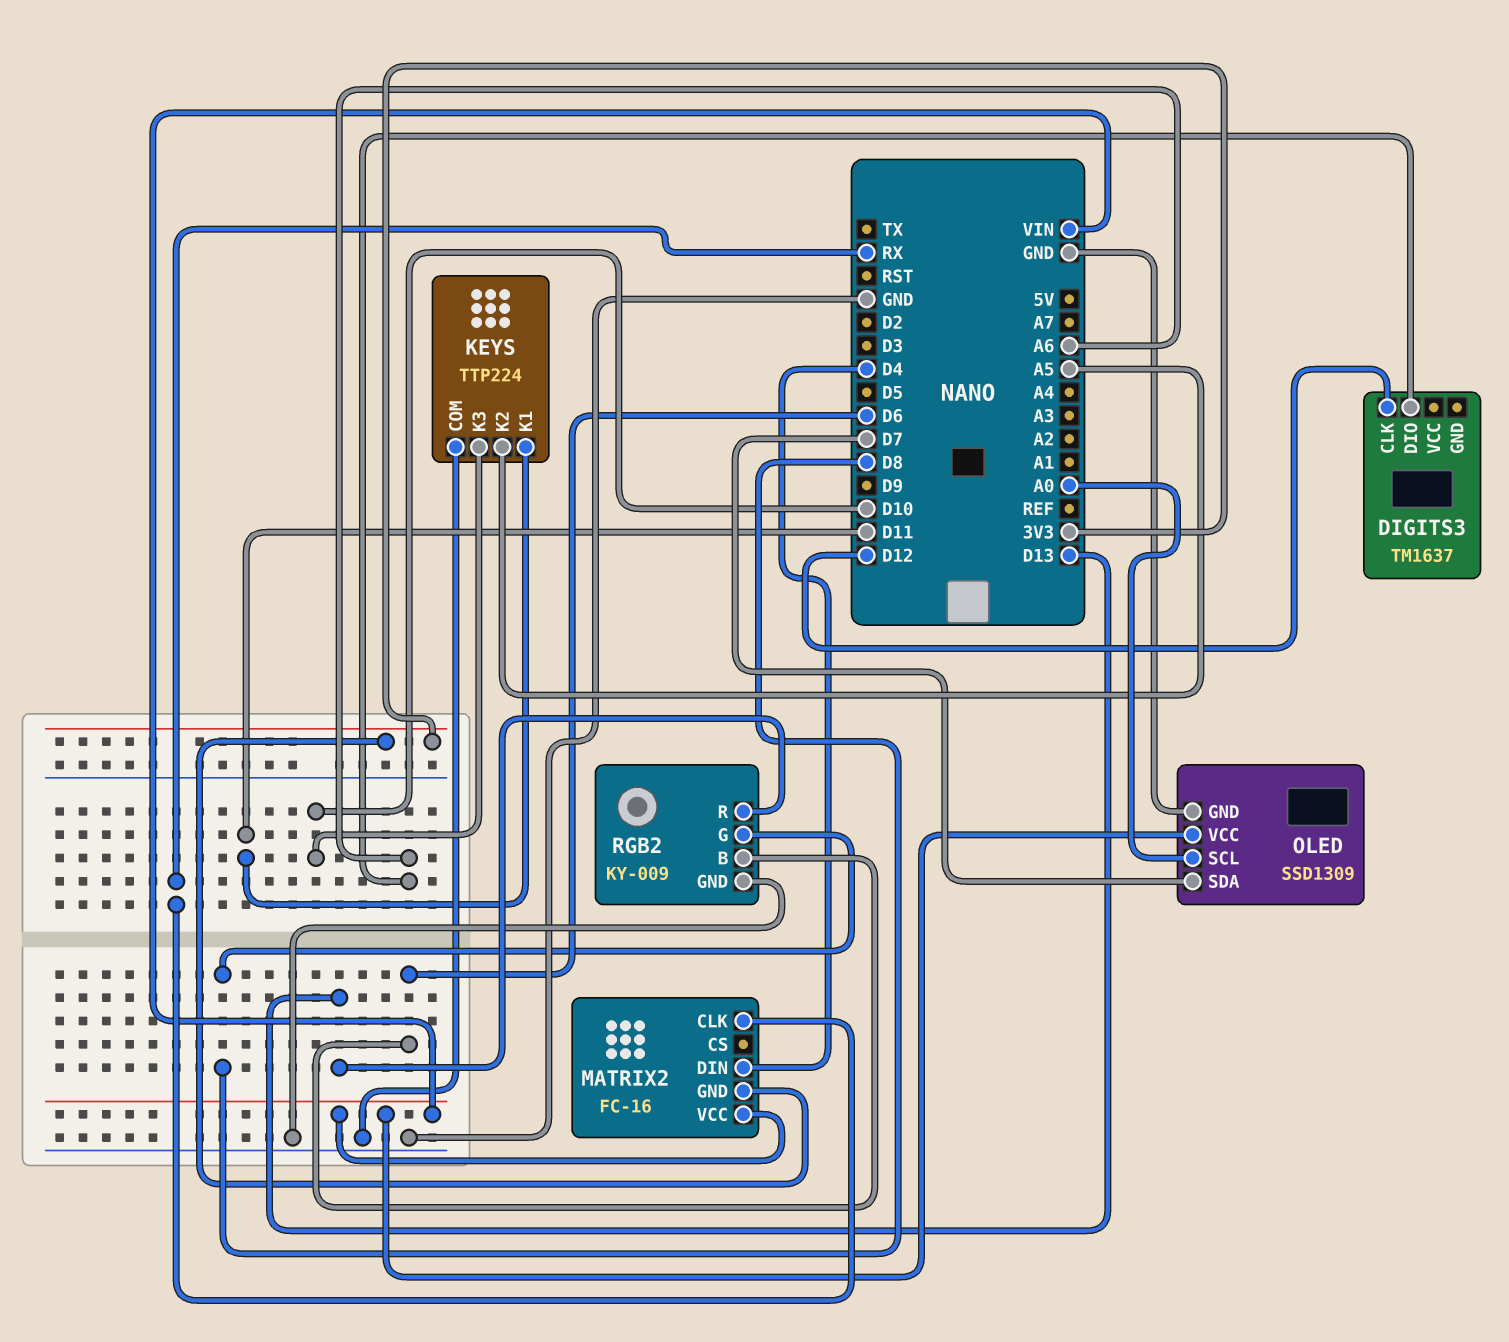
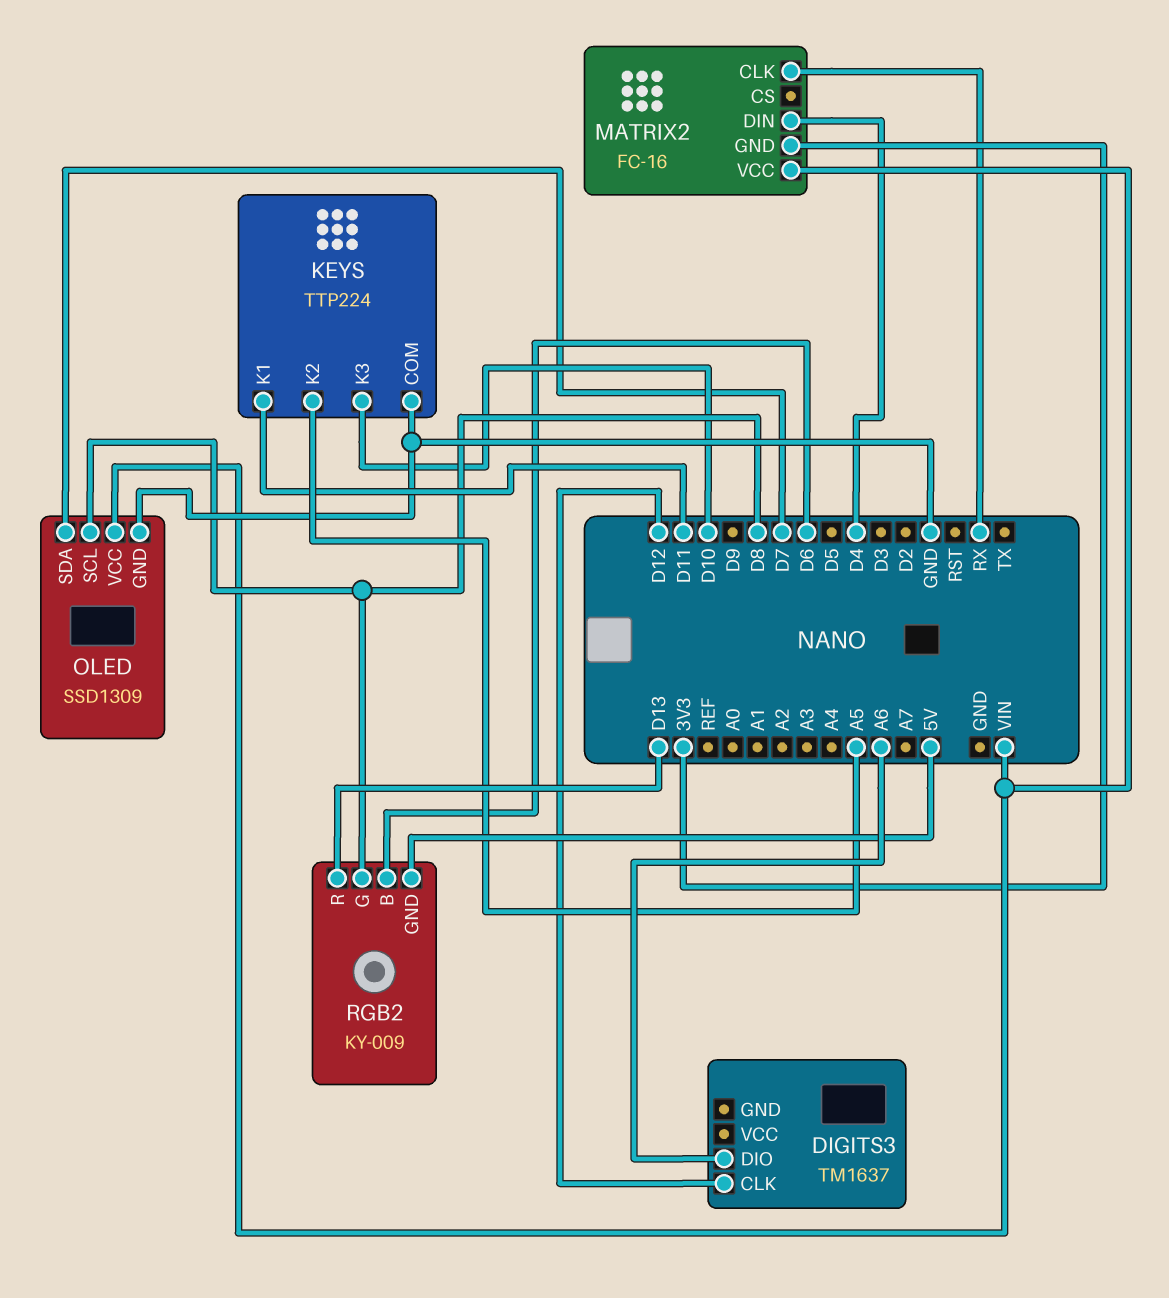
OLED pin SCL: A0 -> D8
RGB2 pin GND: GND -> 5V

